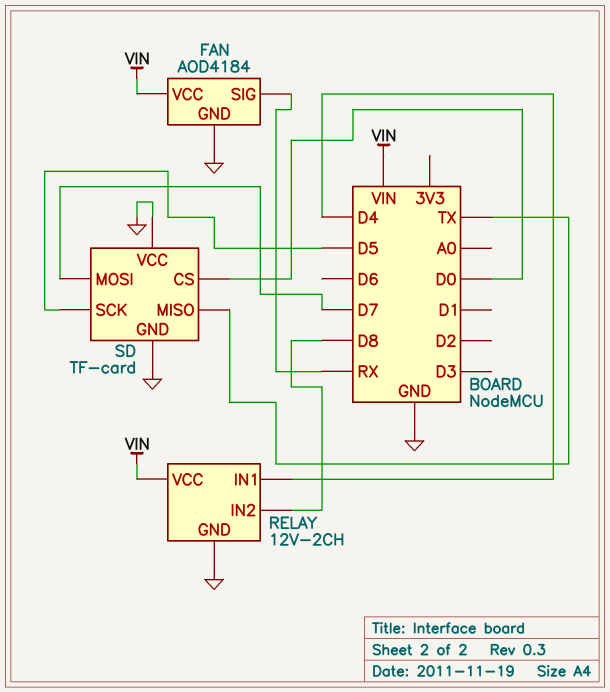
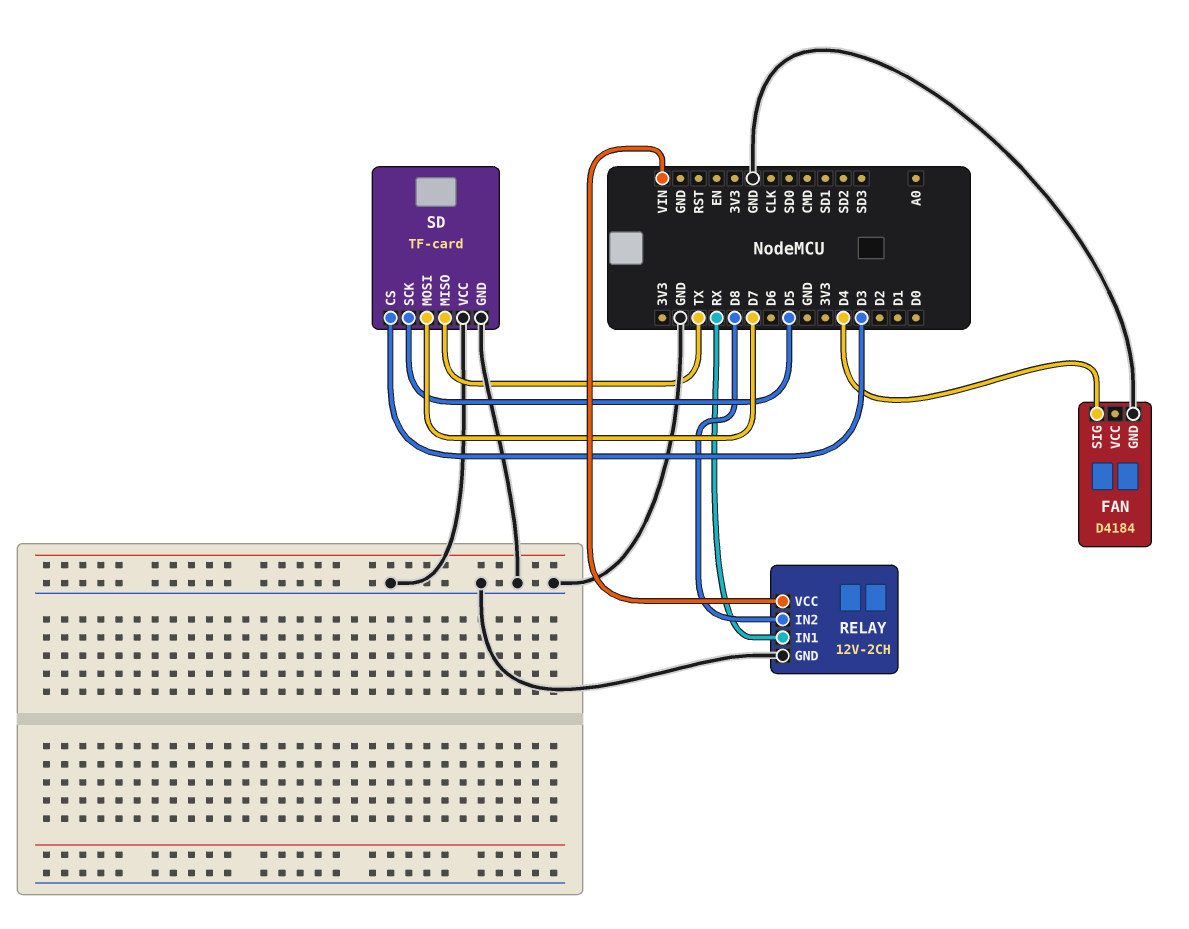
FAN: AOD4184 -> D4184
FAN pin SIG: RX -> D4
FAN pin VCC: VIN -> none
RELAY pin IN1: D4 -> RX
SD pin CS: D0 -> D3

